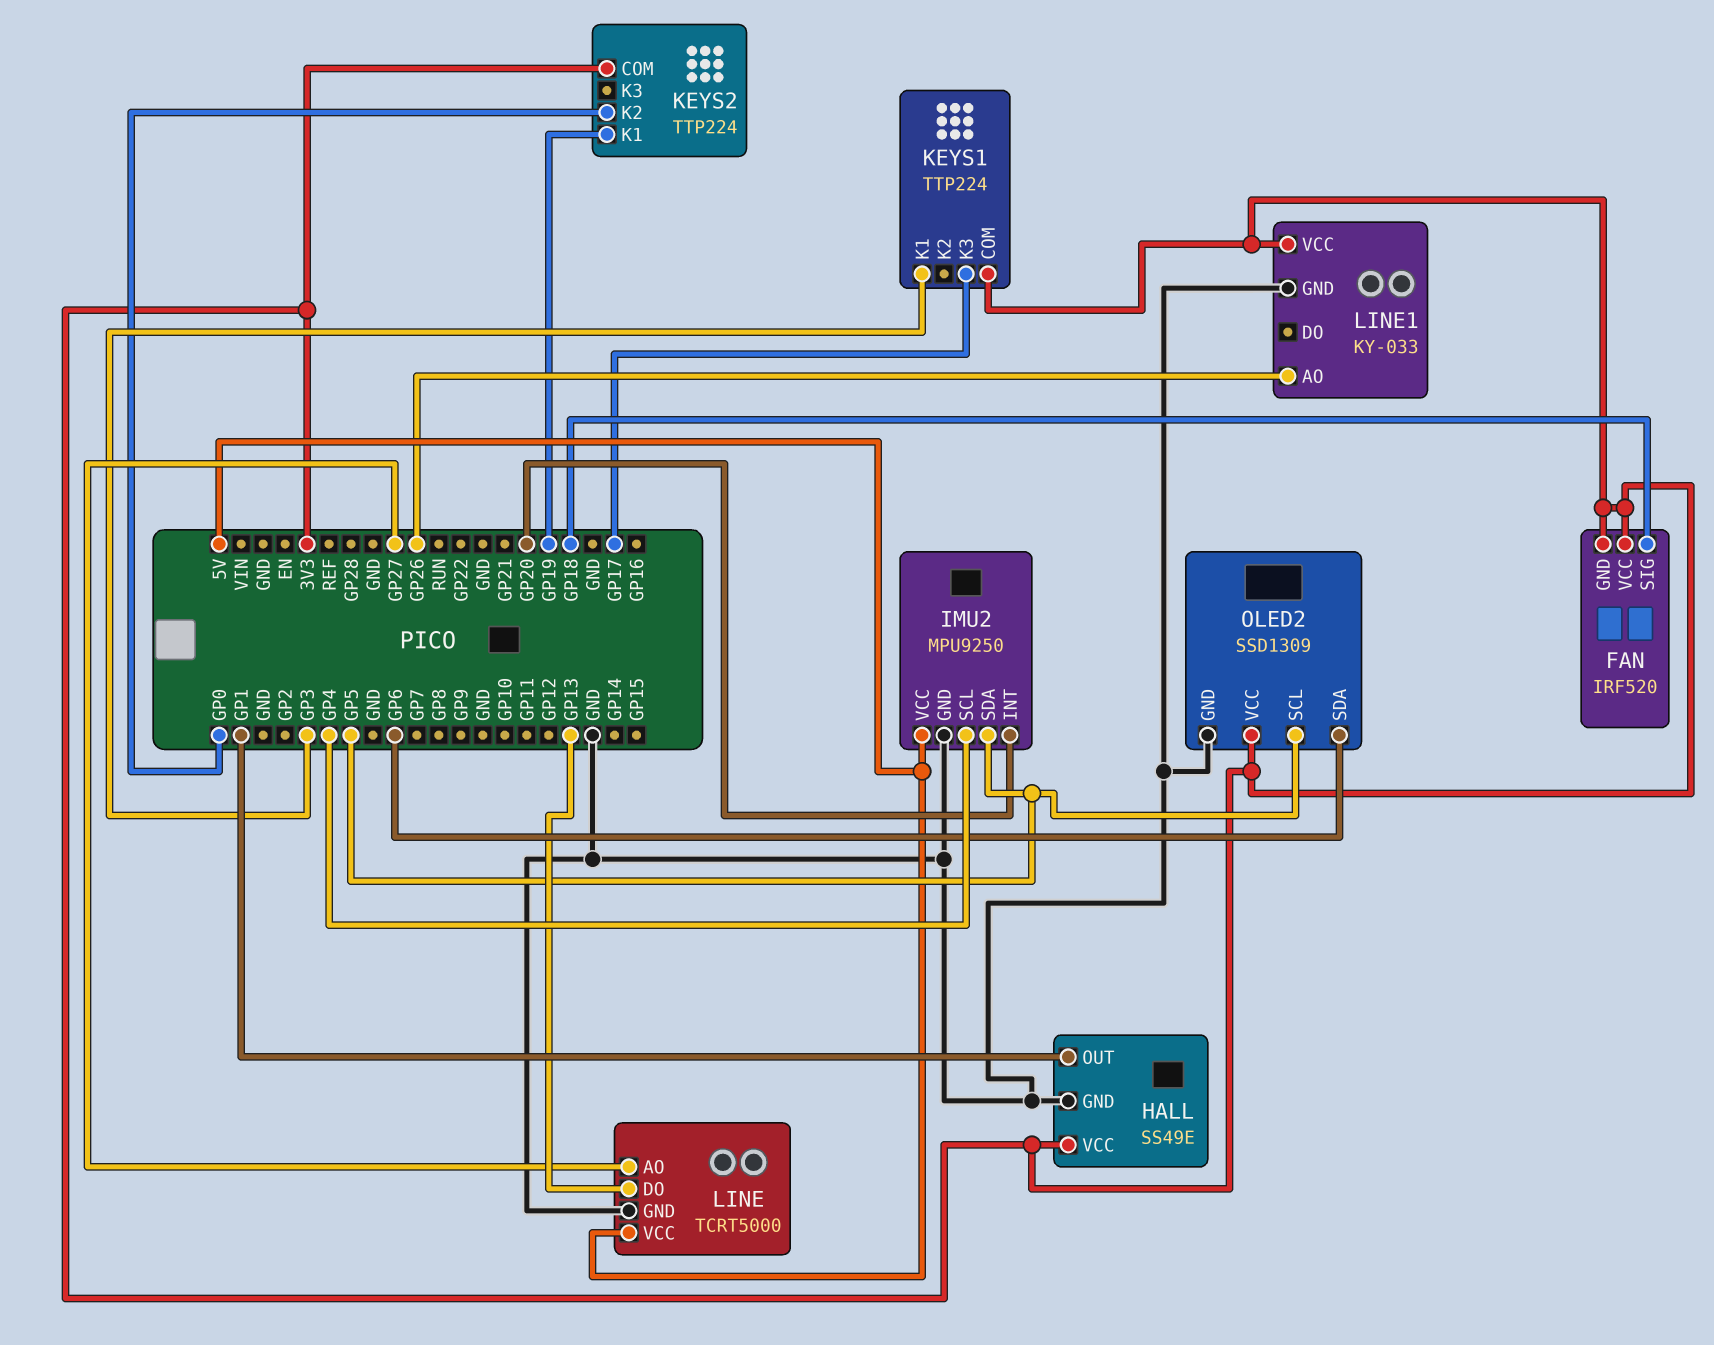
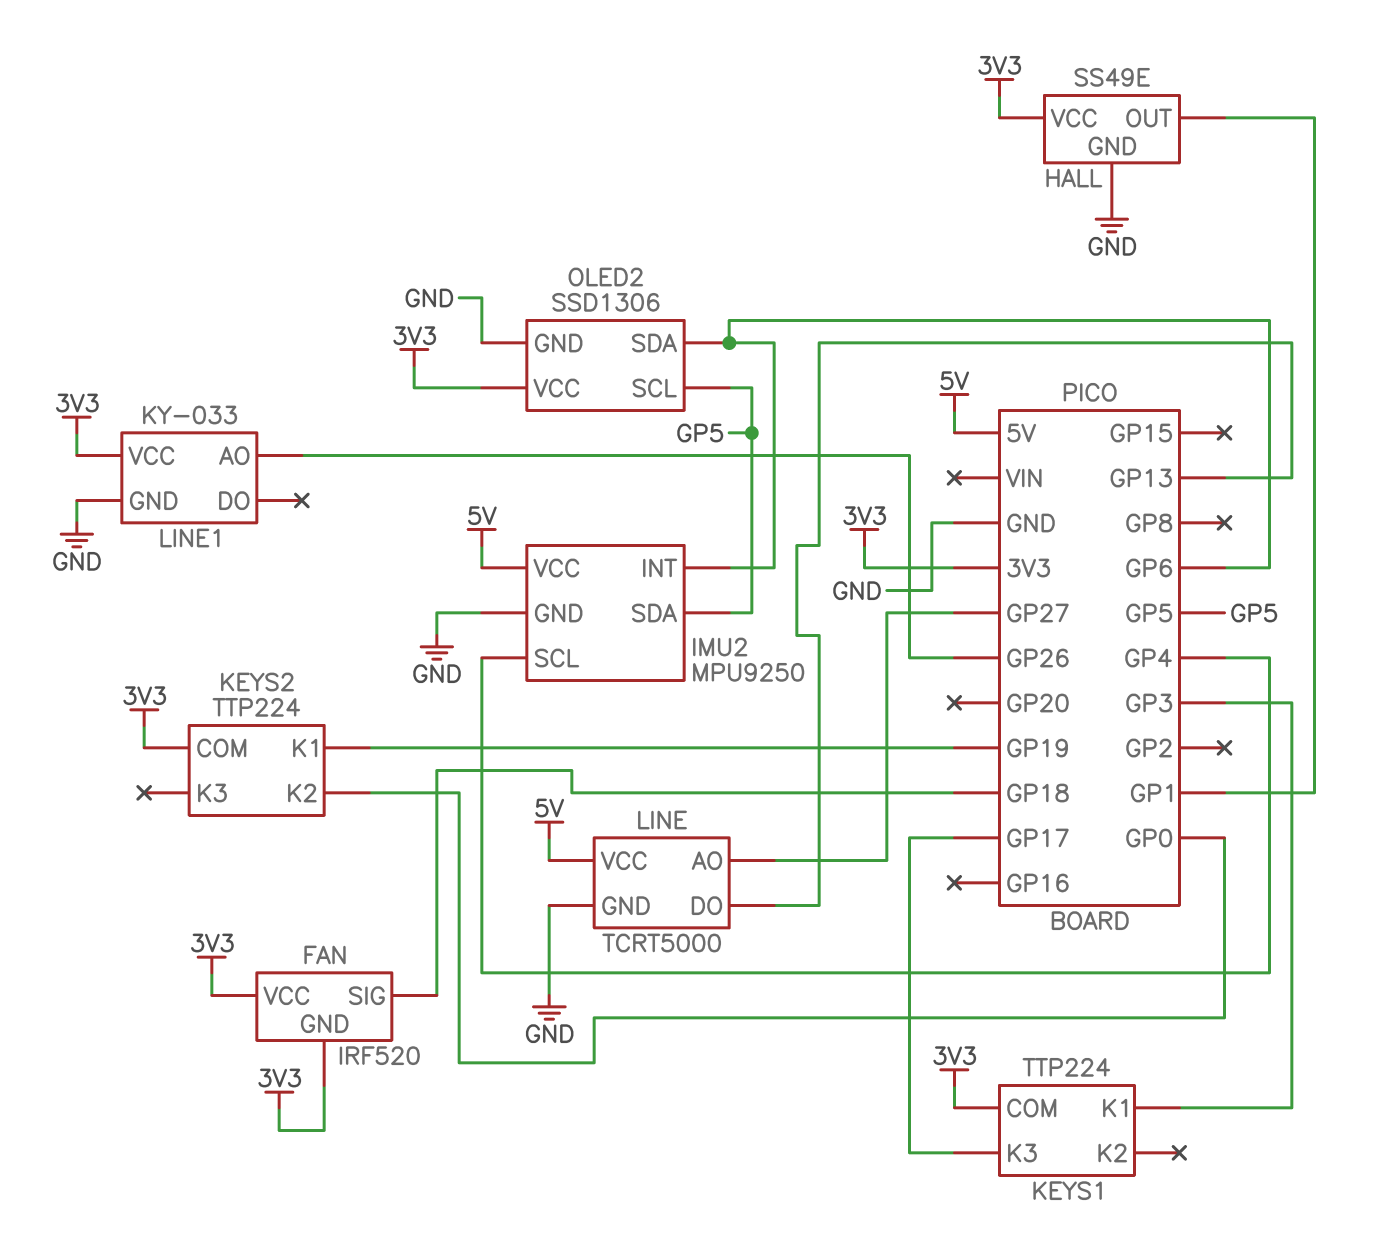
IMU2 pin INT: GP20 -> GP6
OLED2: SSD1309 -> SSD1306

